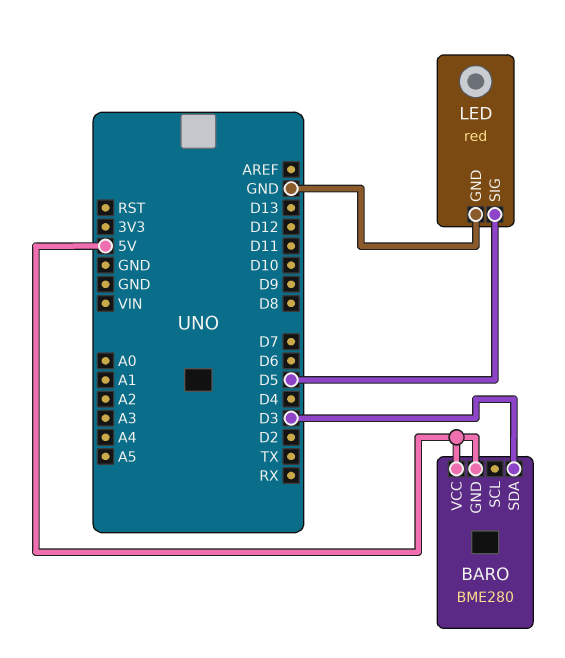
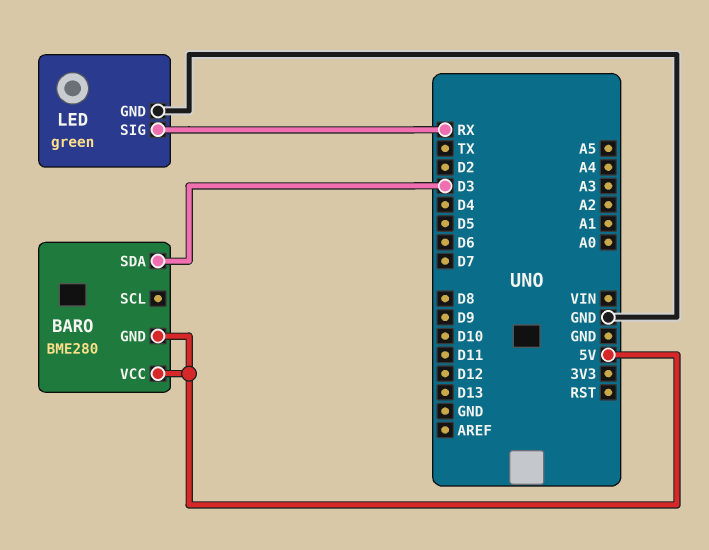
LED: red -> green
LED pin SIG: D5 -> RX

